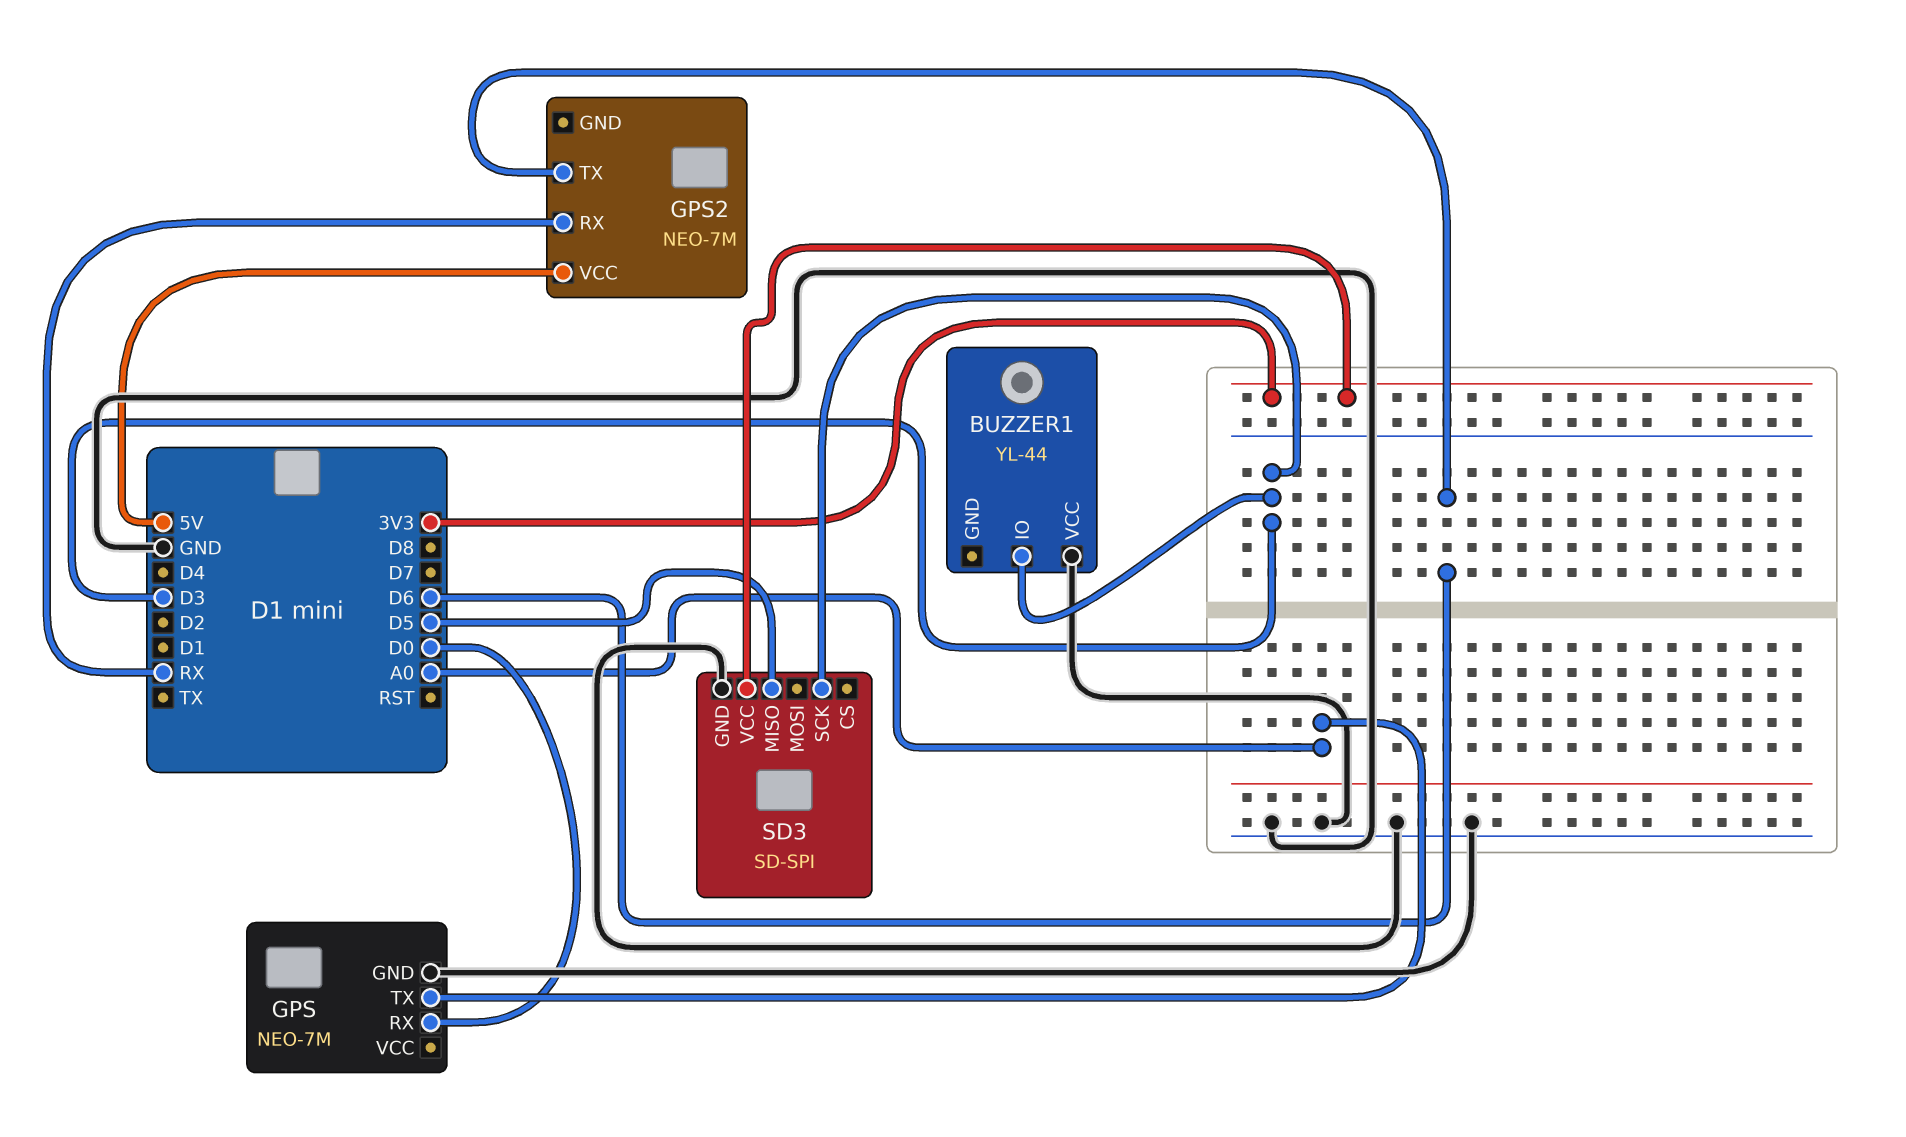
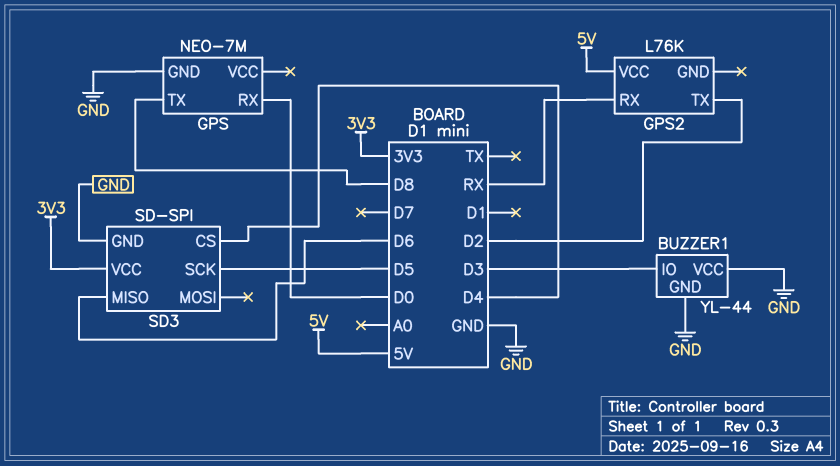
BUZZER1 pin GND: none -> GND
GPS pin TX: A0 -> D8
GPS2: NEO-7M -> L76K
GPS2 pin TX: D6 -> D2
SD3 pin CS: none -> D4
SD3 pin MISO: D5 -> D6
SD3 pin SCK: D3 -> D5

